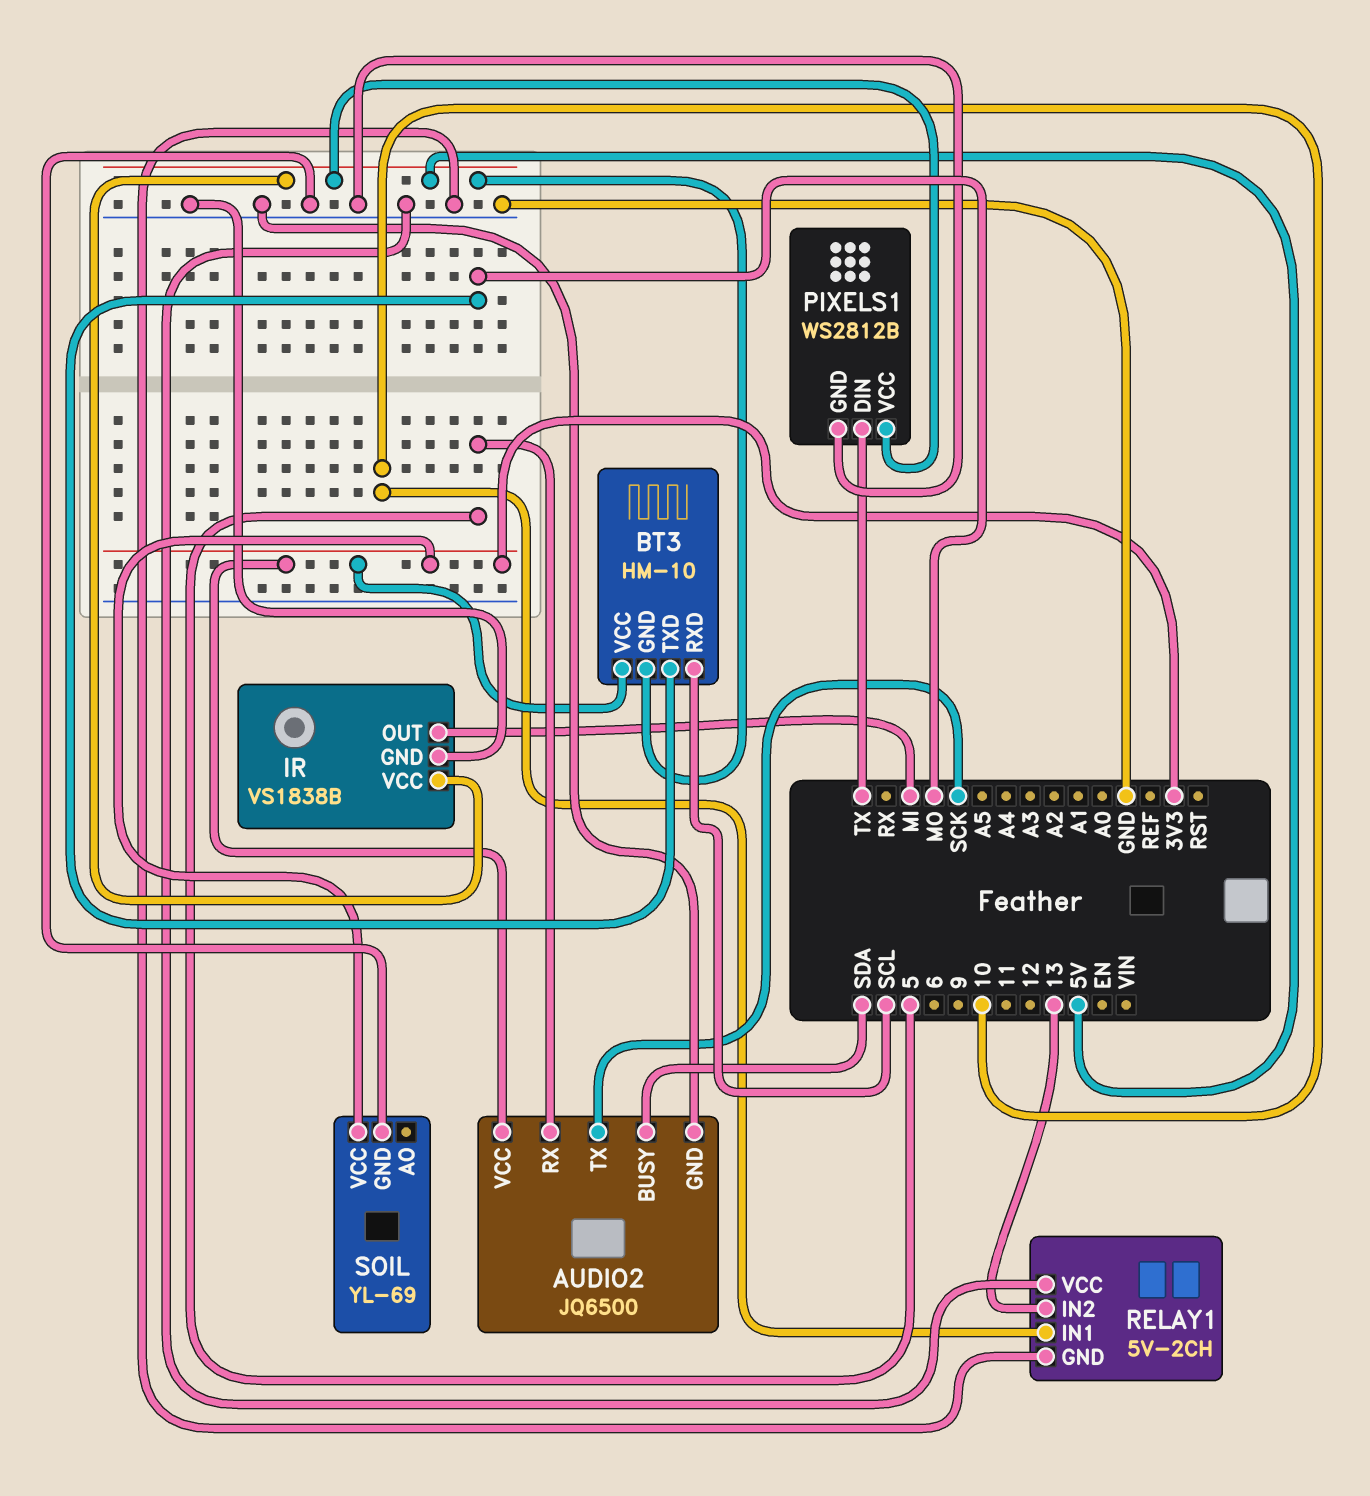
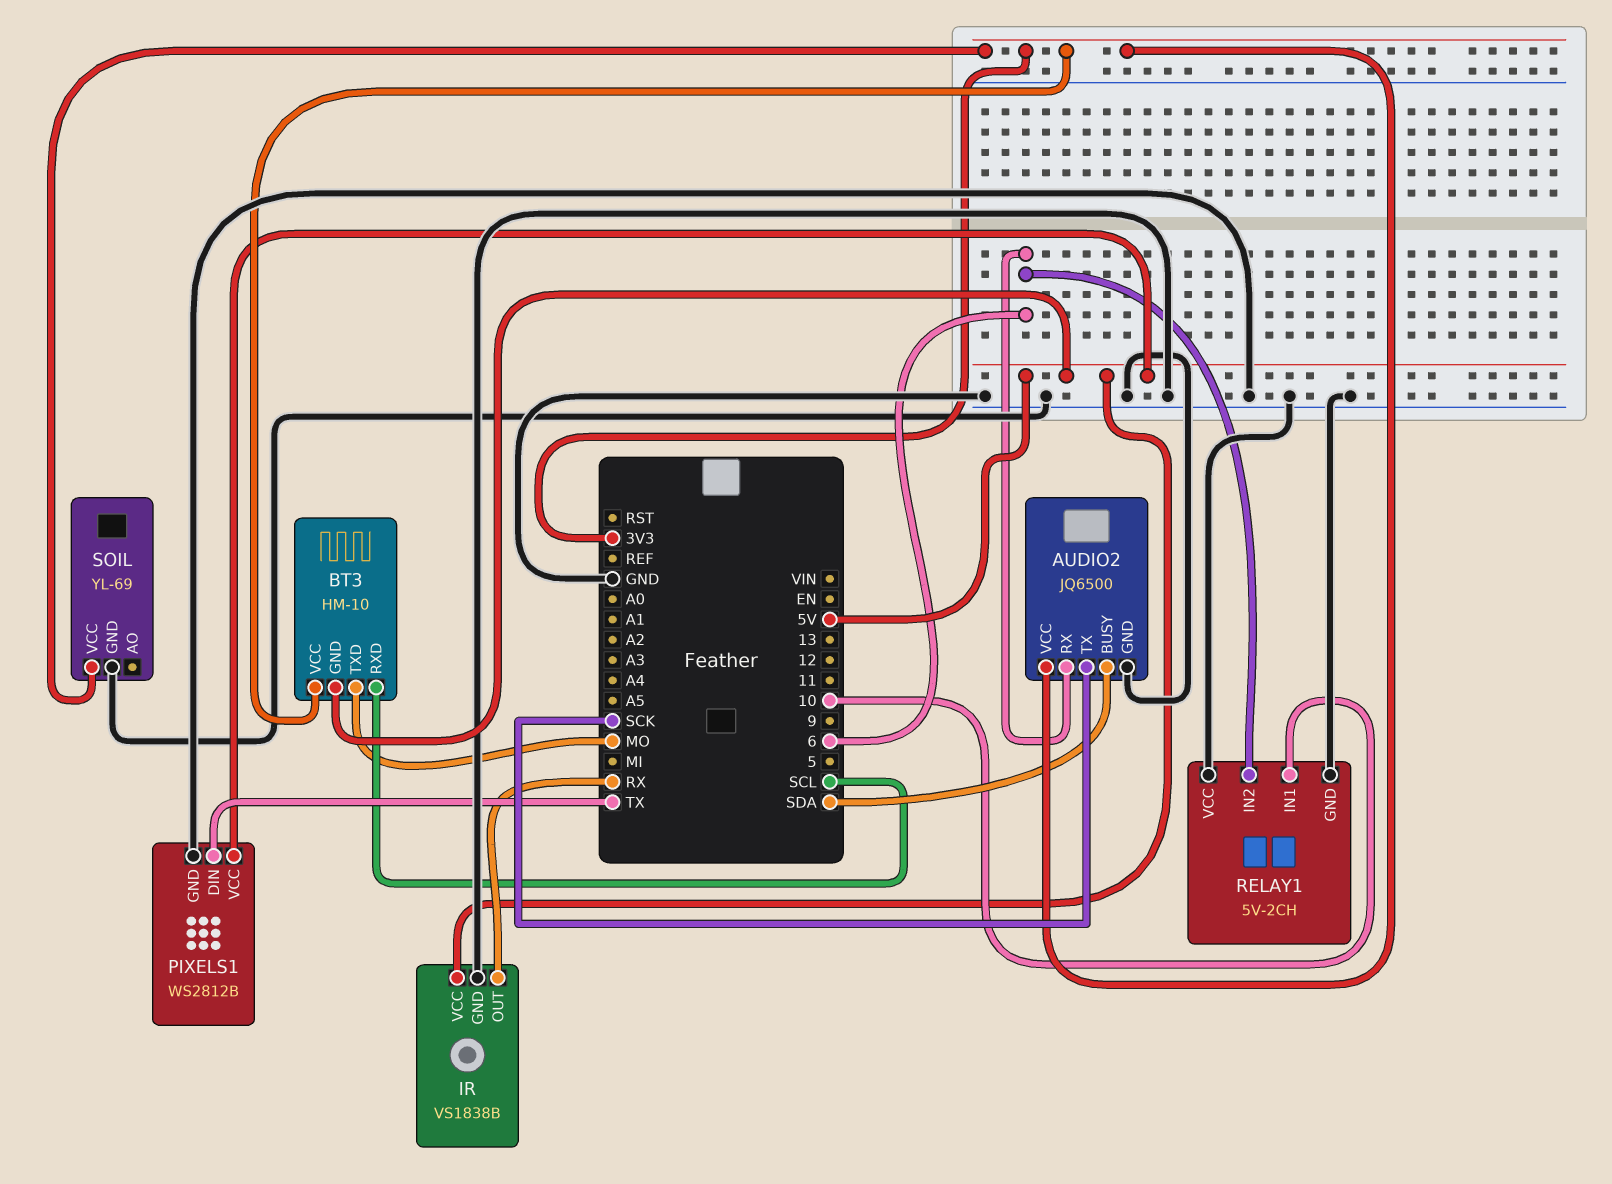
AUDIO2 pin RX: 5 -> 6
IR pin OUT: MI -> RX
RELAY1 pin IN2: 13 -> 6

